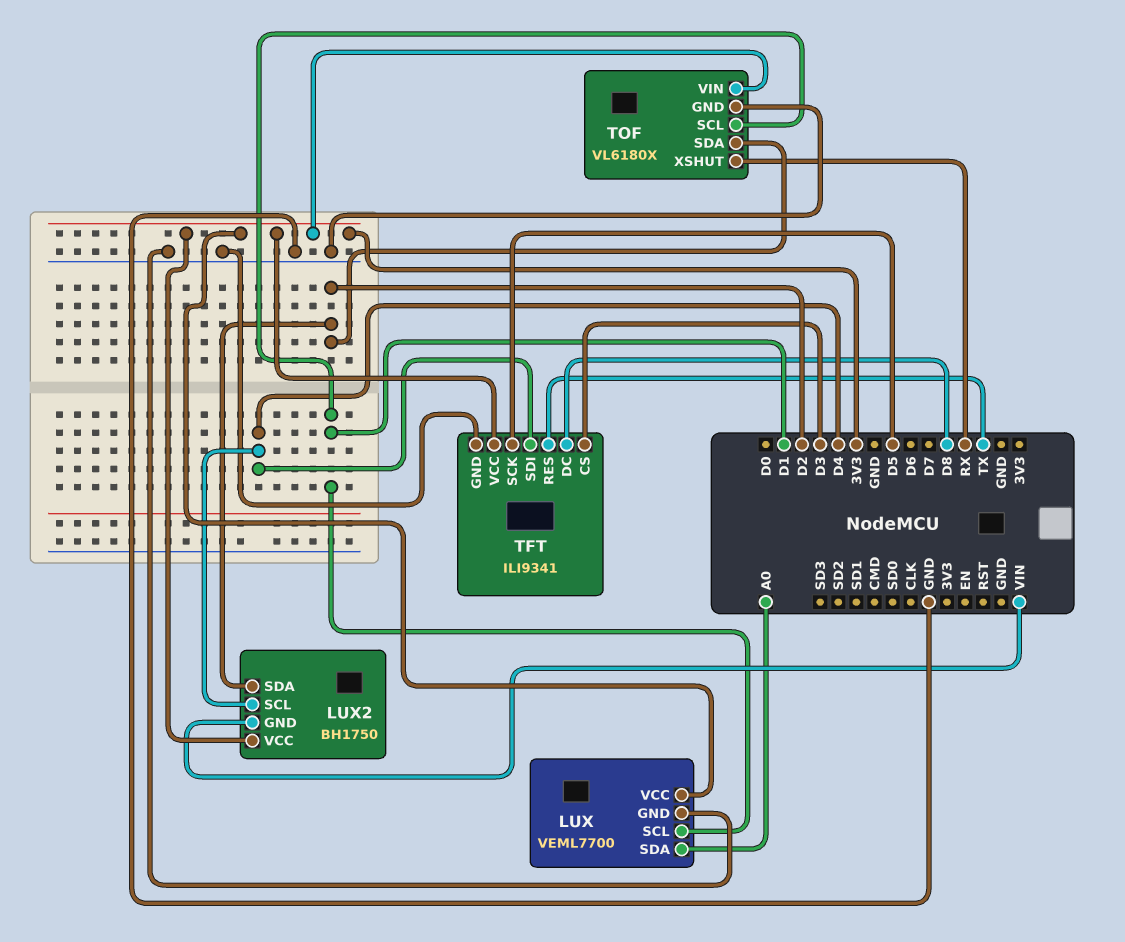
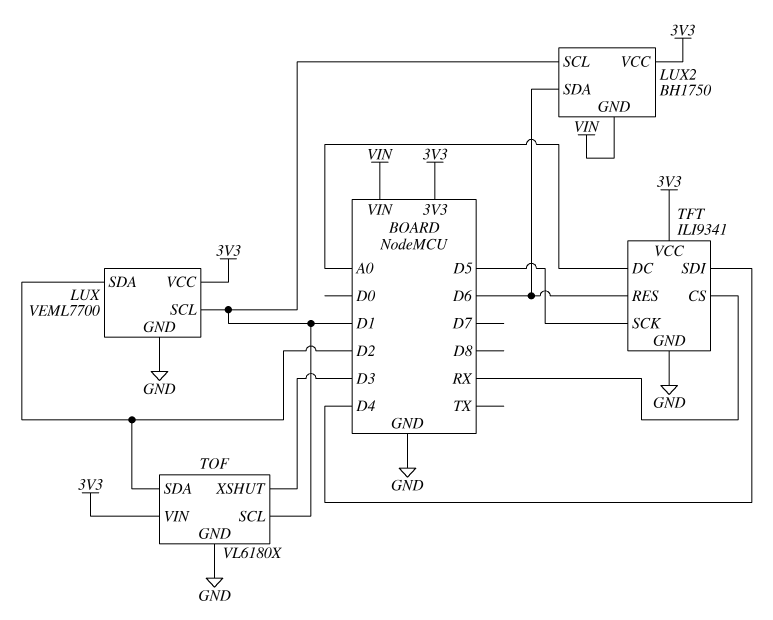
LUX pin SDA: A0 -> D2
LUX2 pin SCL: D4 -> D1
LUX2 pin SDA: D2 -> D6
TFT pin CS: D3 -> RX
TFT pin DC: D8 -> A0
TFT pin RES: TX -> D6
TOF pin XSHUT: RX -> D3

